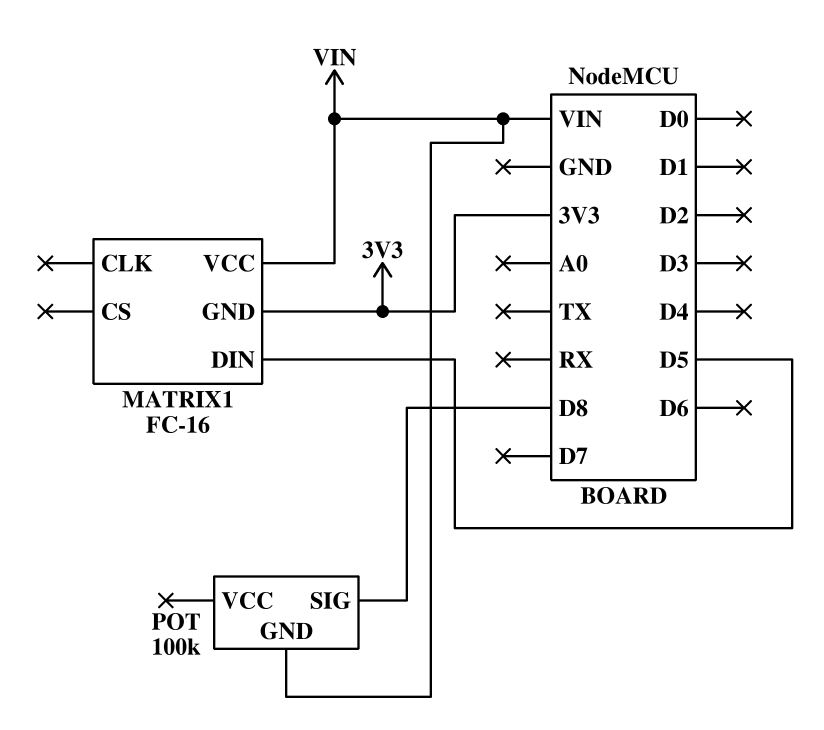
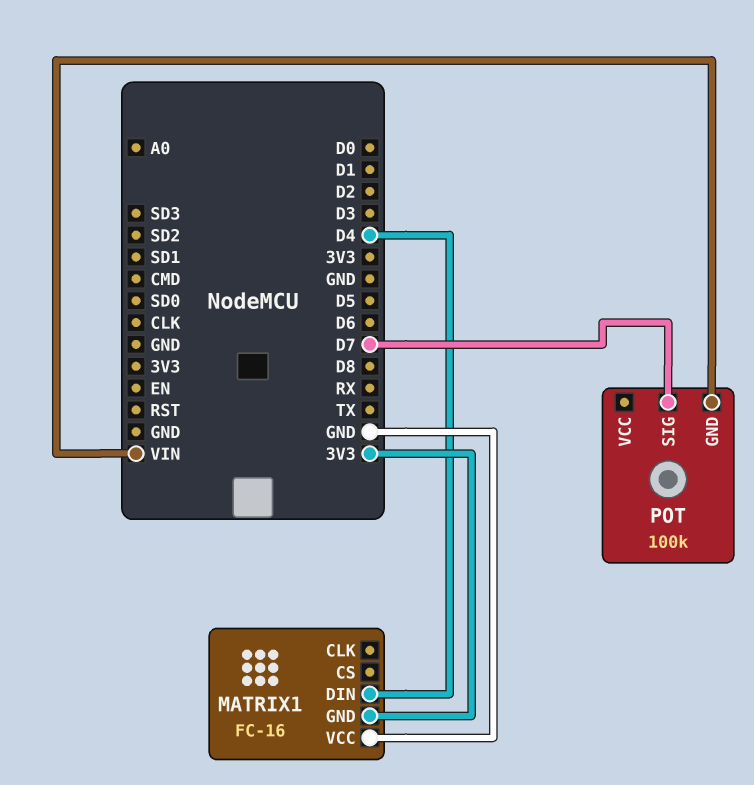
MATRIX1 pin DIN: D5 -> D4
MATRIX1 pin VCC: VIN -> GND
POT pin SIG: D8 -> D7

